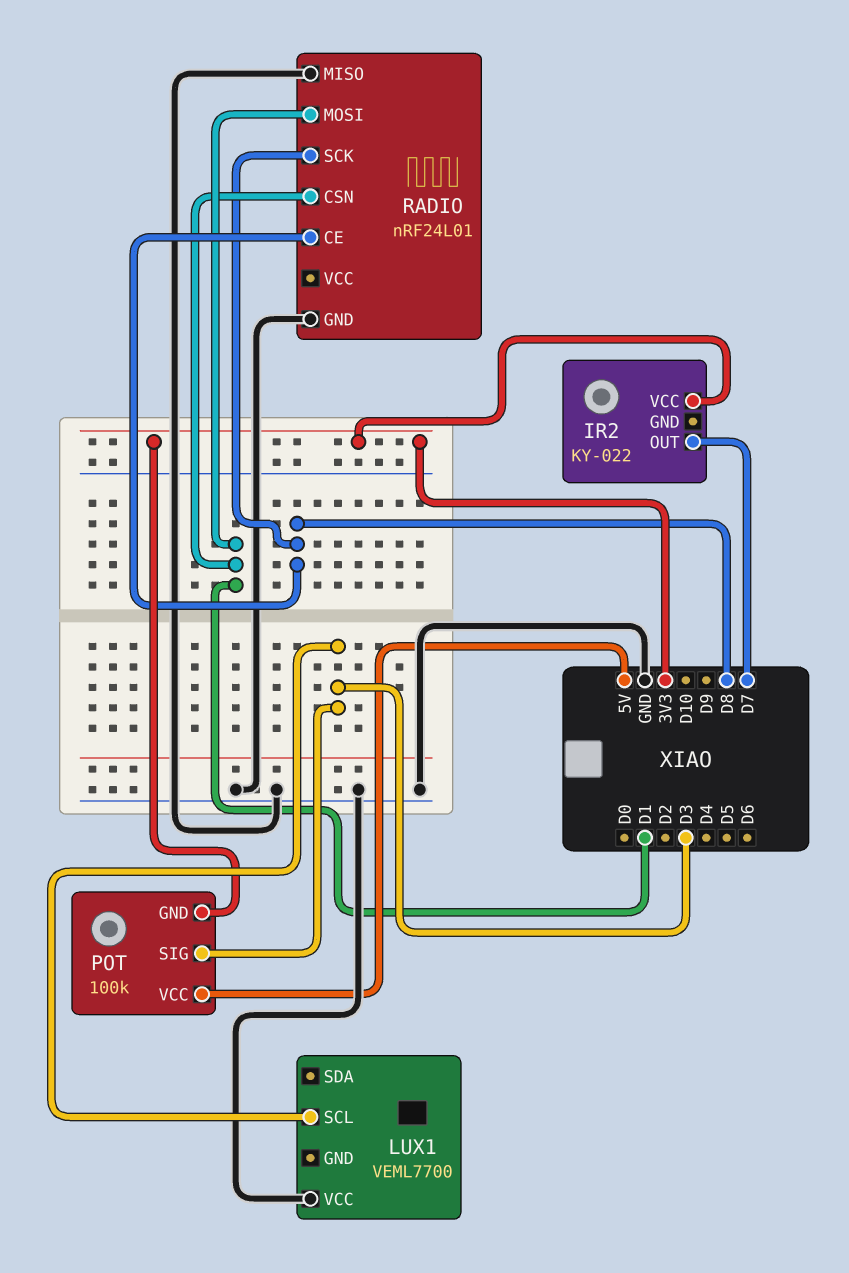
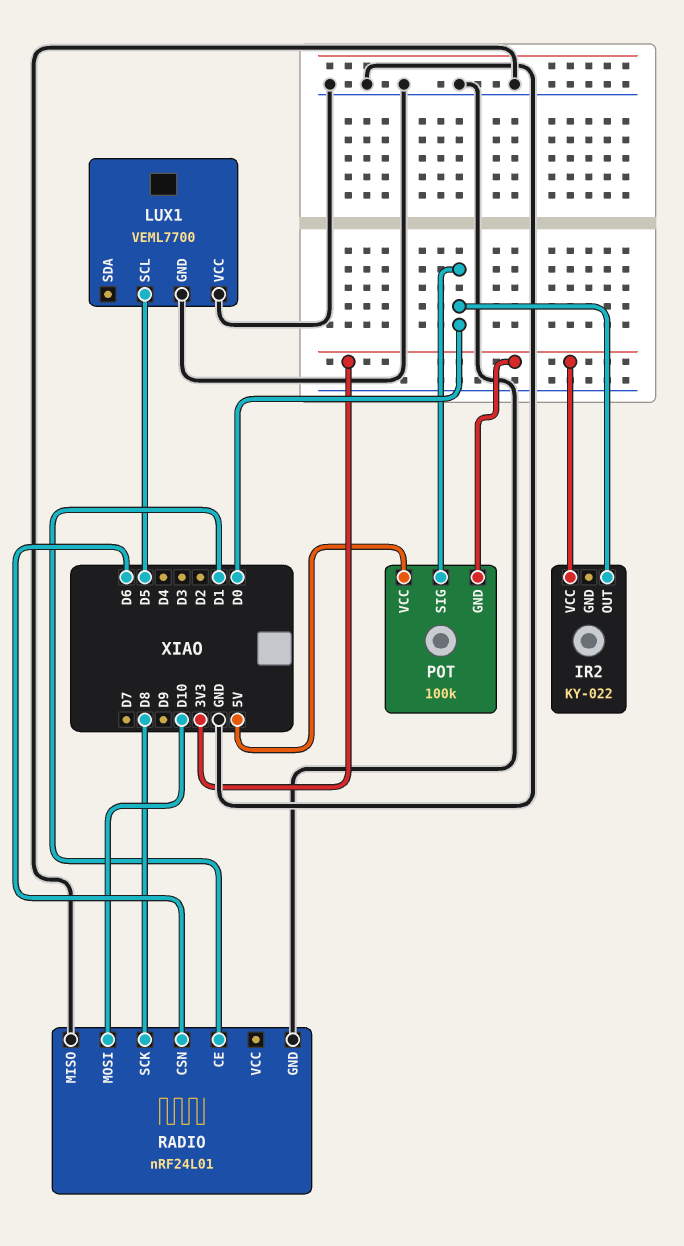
IR2 pin OUT: D7 -> D0
LUX1 pin GND: none -> GND
LUX1 pin SCL: D3 -> D5
POT pin SIG: D3 -> D0
RADIO pin CE: D8 -> D1
RADIO pin CSN: D1 -> D6
RADIO pin MOSI: D1 -> D10

